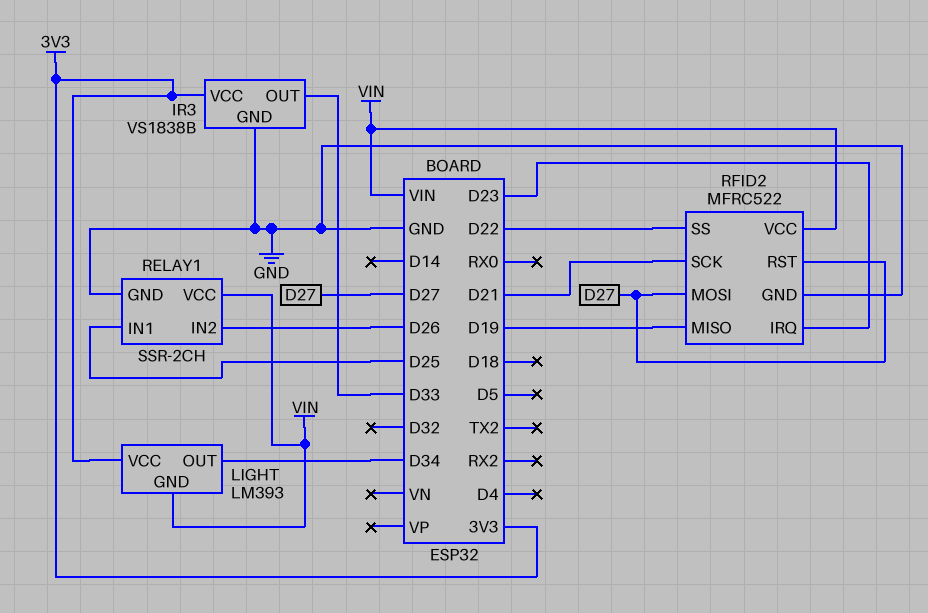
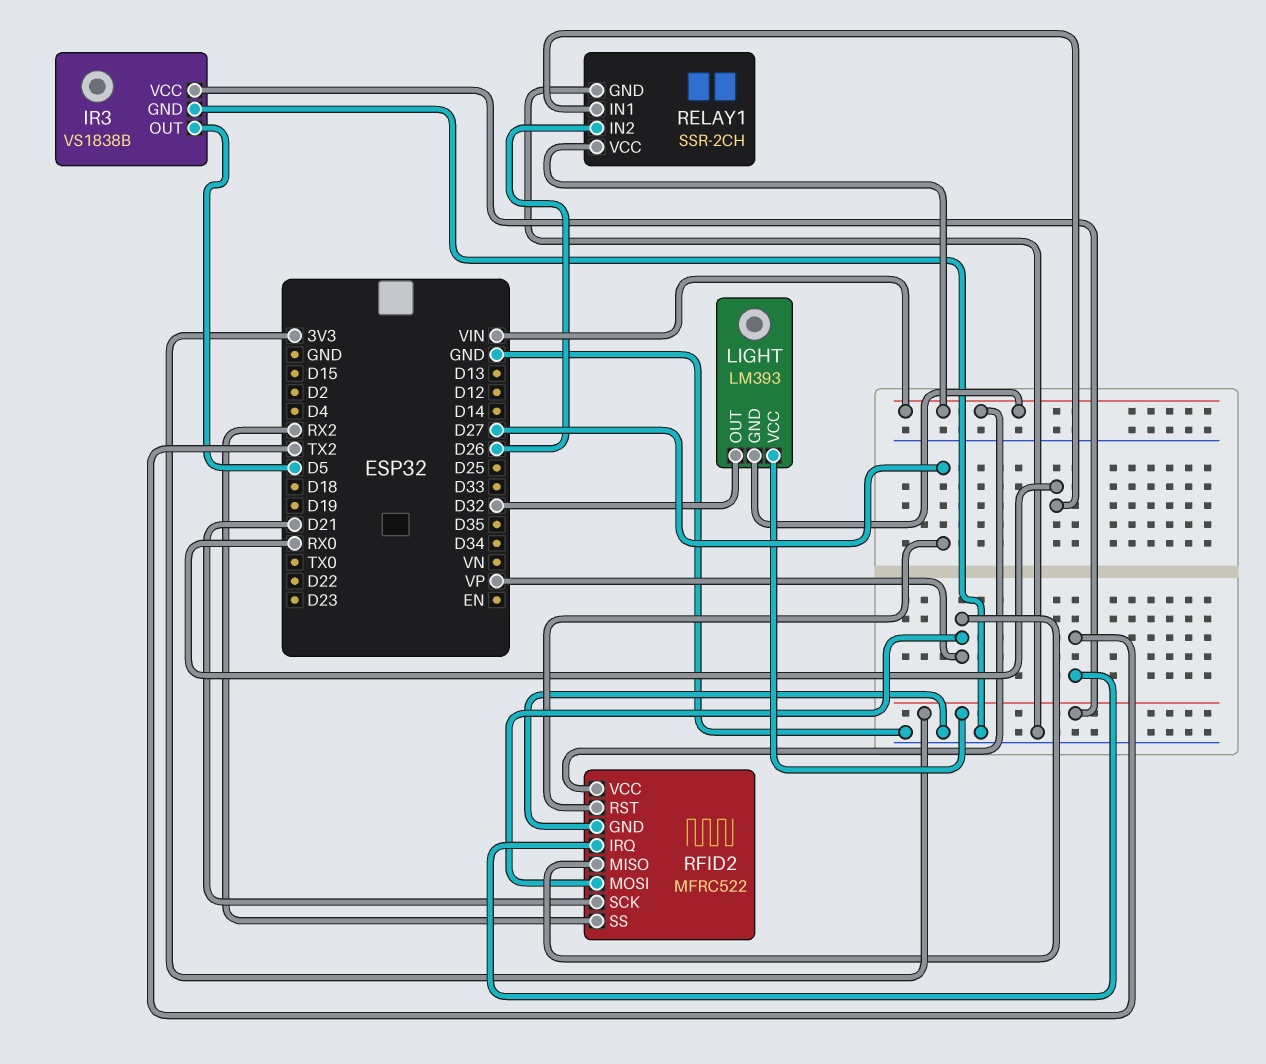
IR3 pin OUT: D33 -> D5
LIGHT pin OUT: D34 -> D32
RELAY1 pin IN1: D25 -> RX0
RFID2 pin IRQ: D23 -> TX2
RFID2 pin MISO: D19 -> VP
RFID2 pin MOSI: D27 -> VP
RFID2 pin SS: D22 -> RX2

